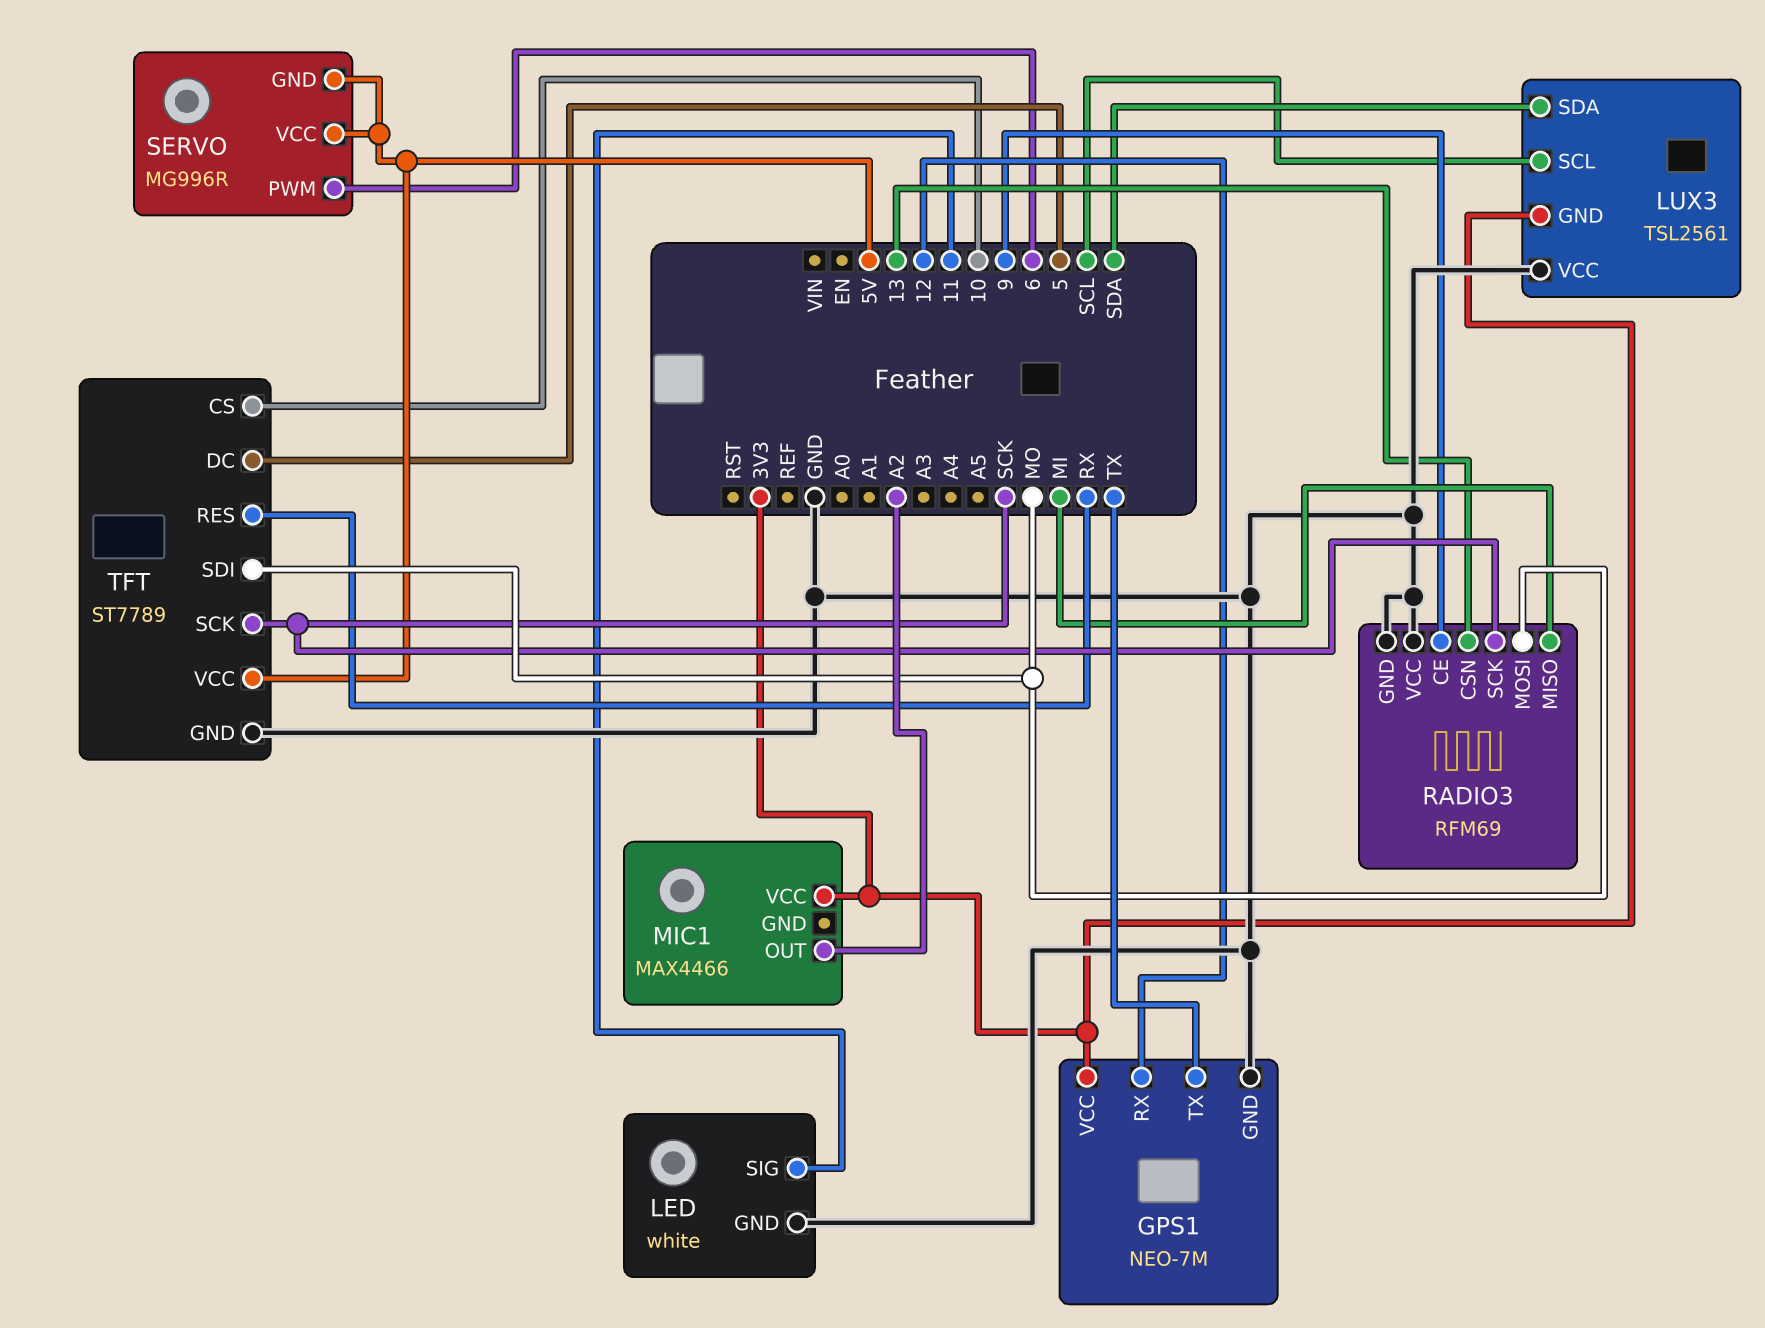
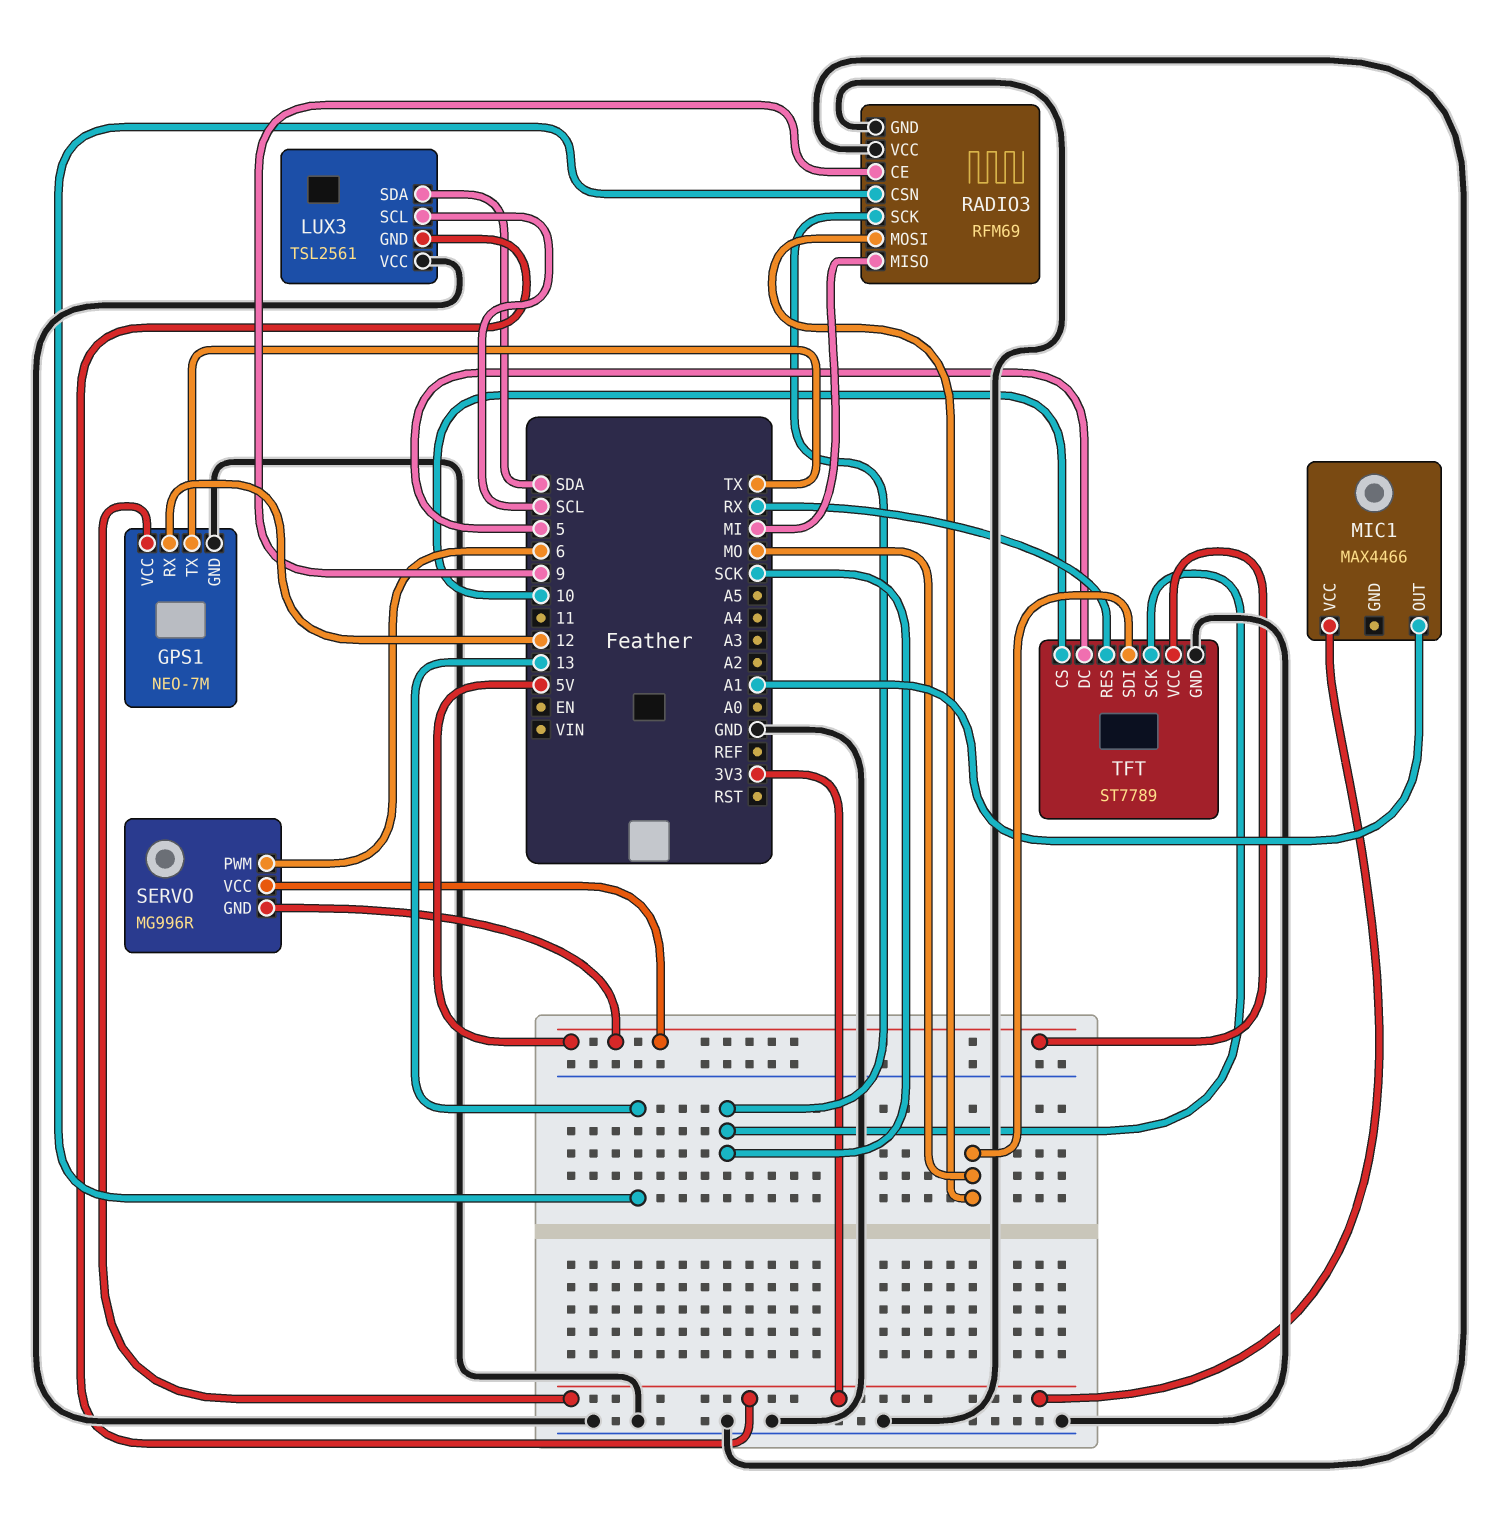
LED: white -> none
LED pin GND: GND -> none
LED pin SIG: 11 -> none
MIC1 pin OUT: A2 -> A1

